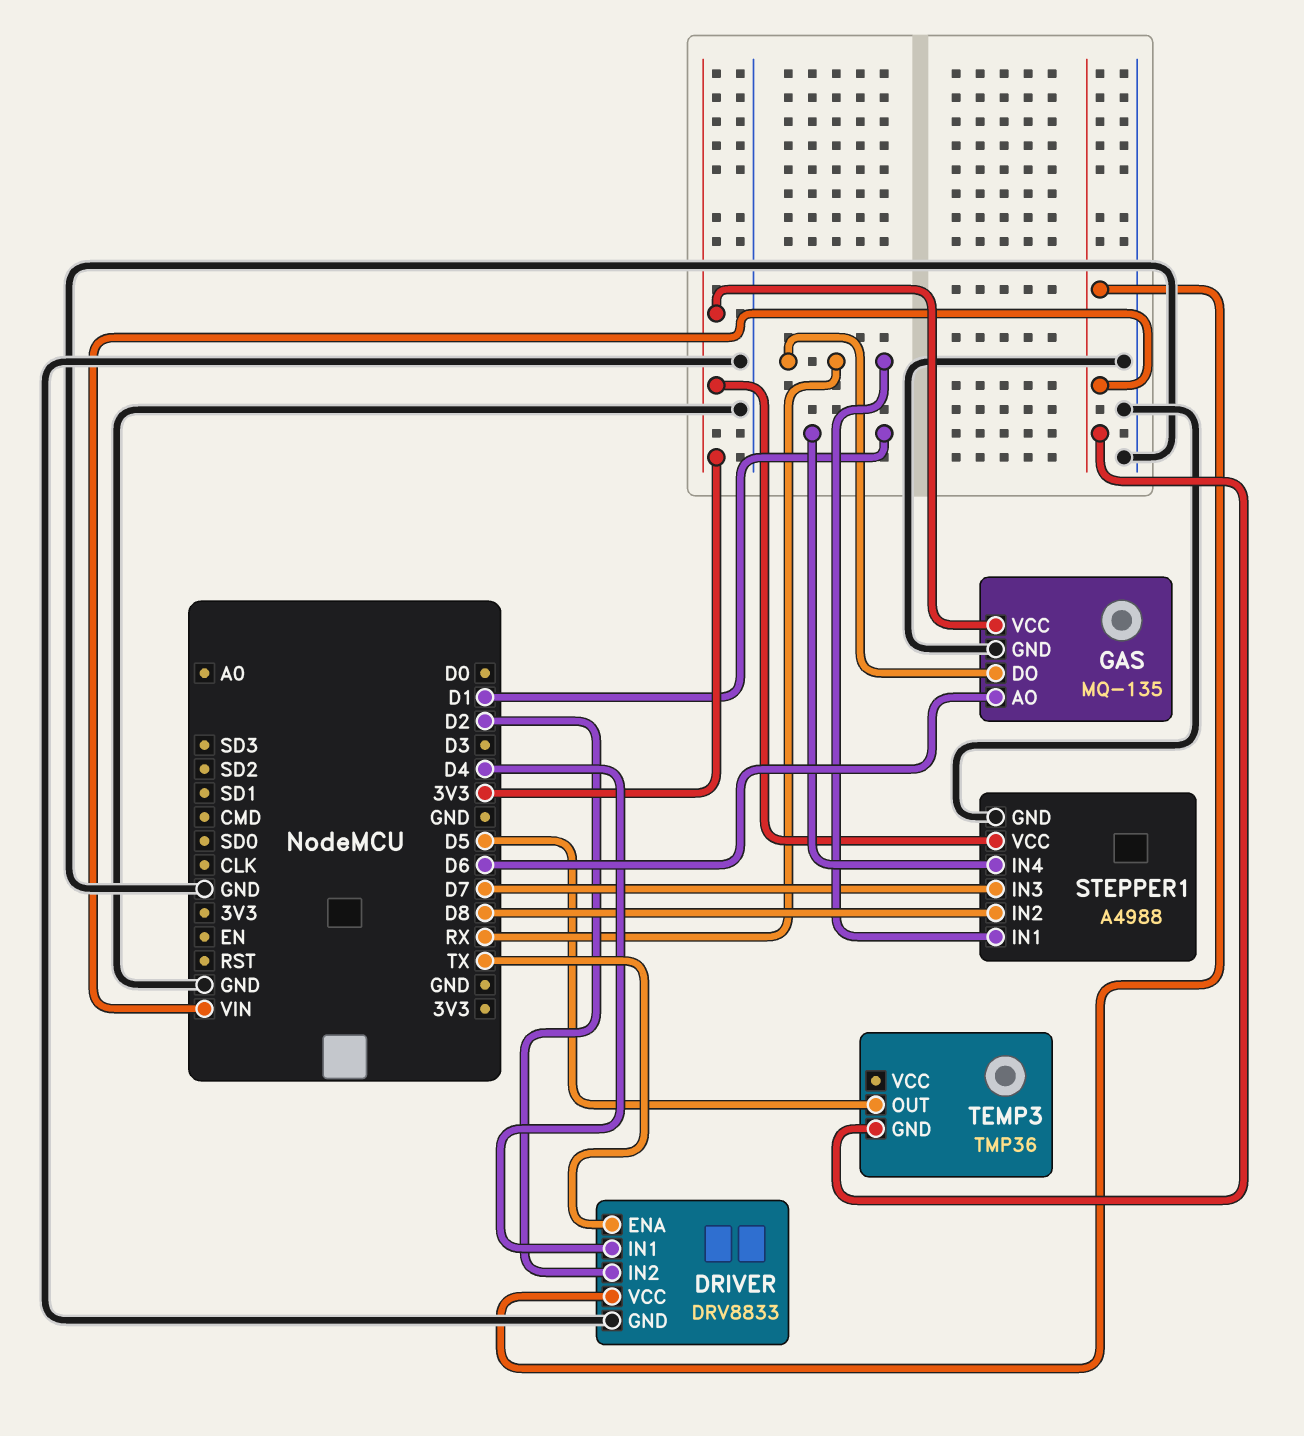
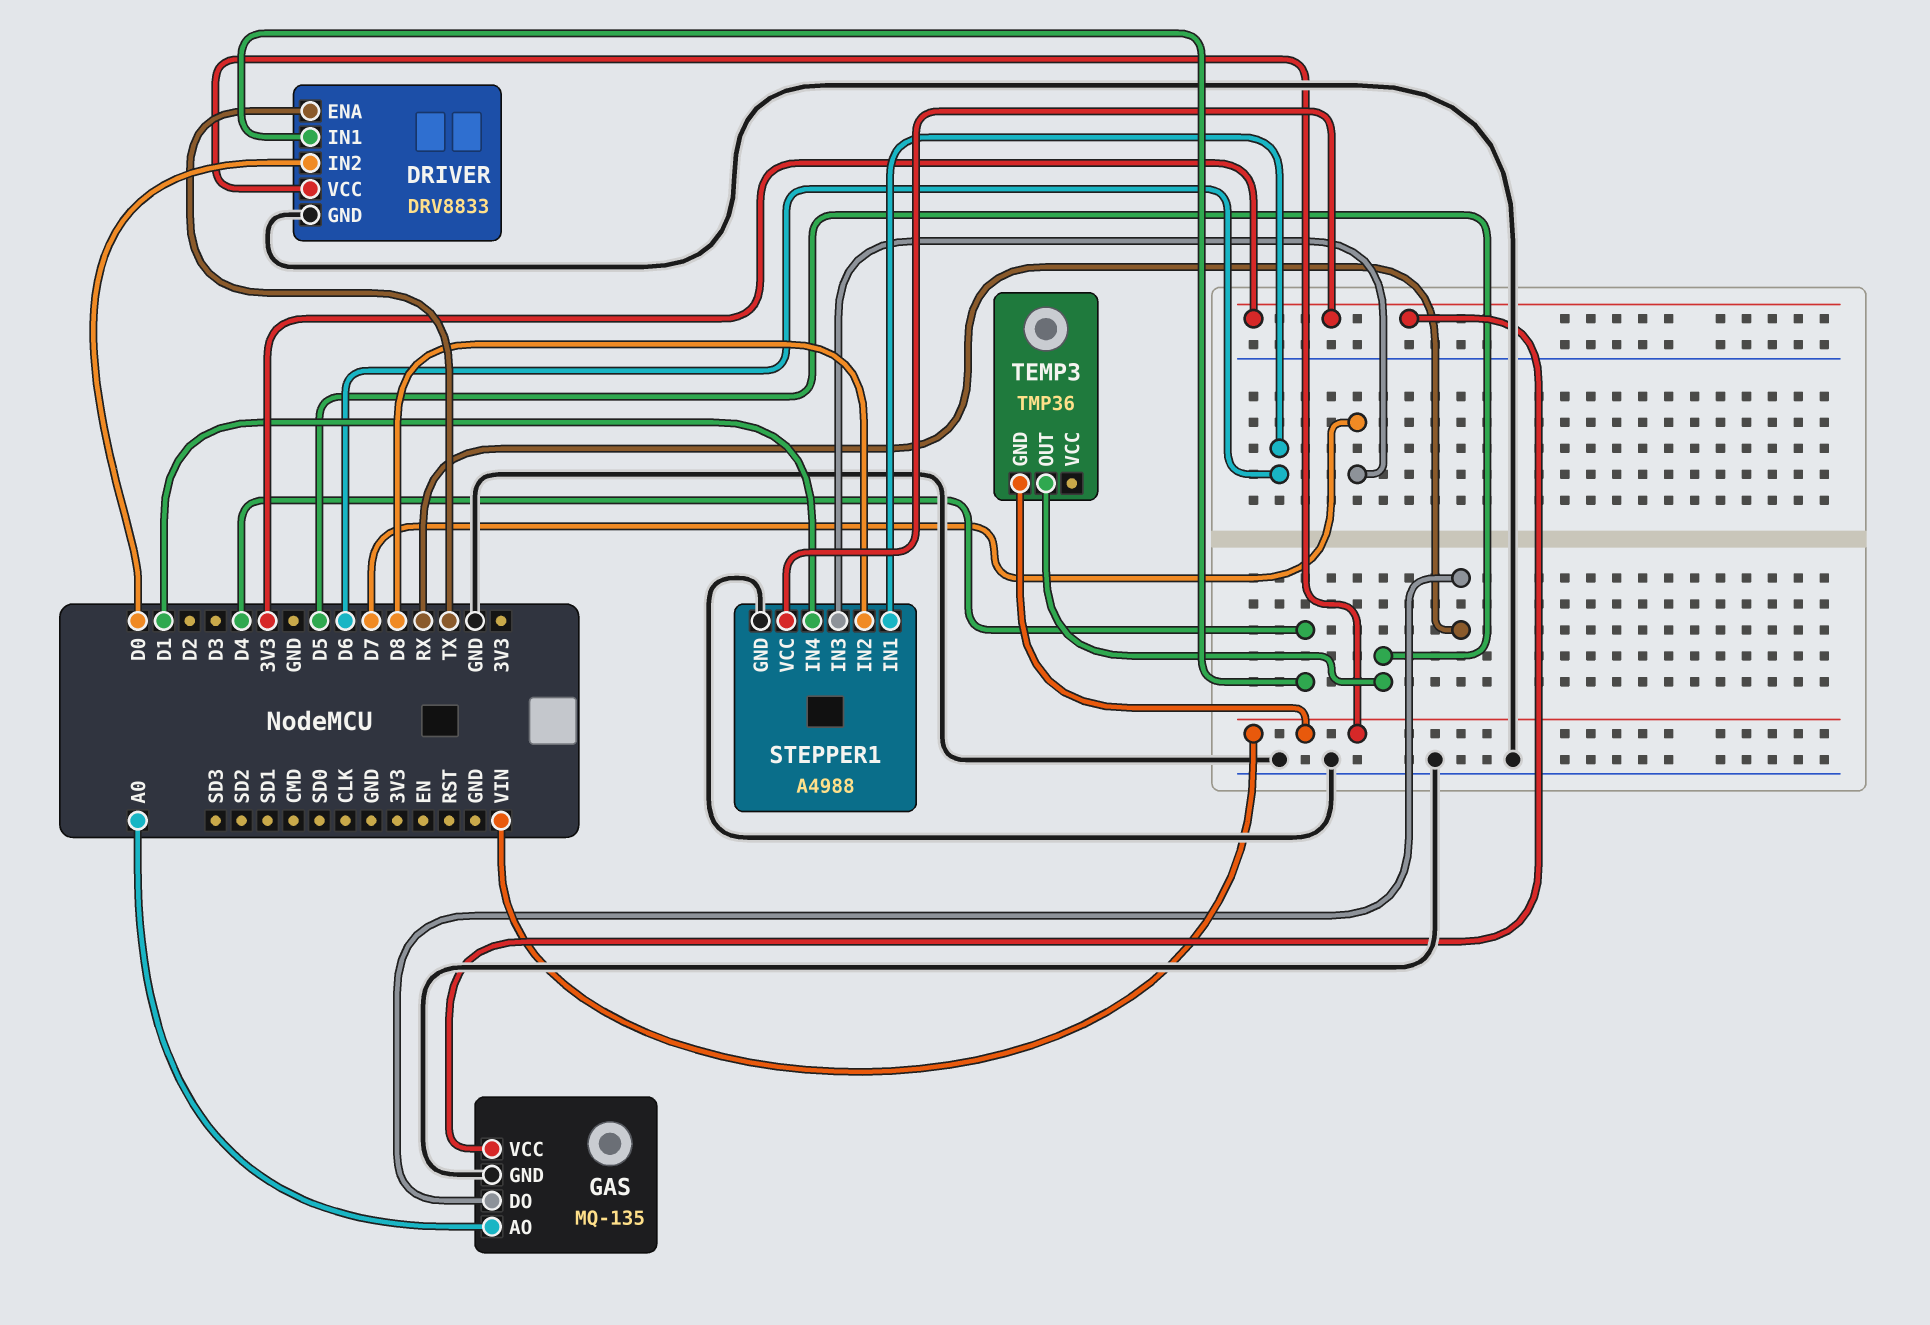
DRIVER pin IN2: D2 -> D0
GAS pin AO: D6 -> A0
STEPPER1 pin IN1: RX -> D6

